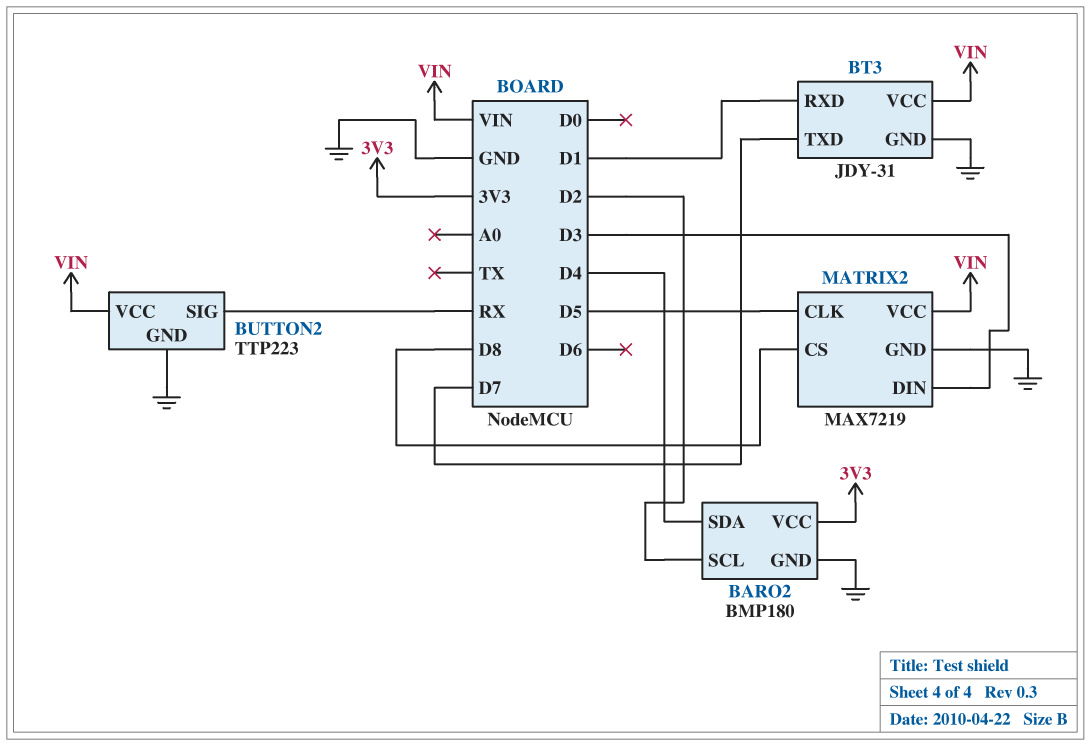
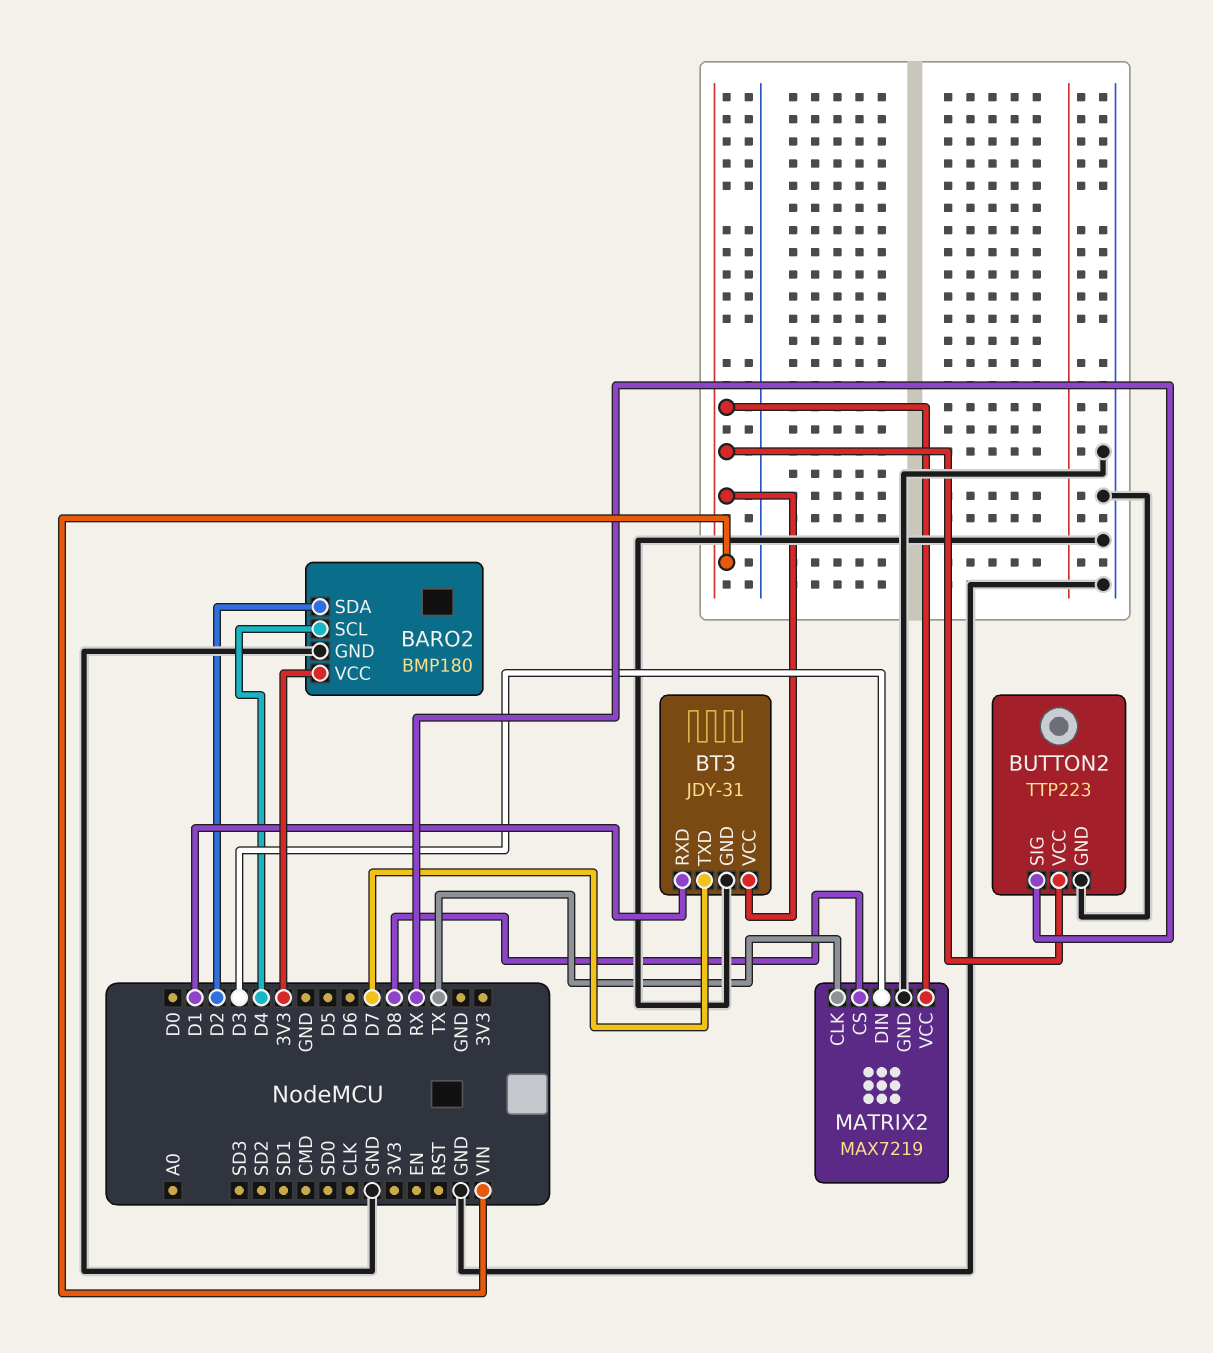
BARO2 pin SCL: D2 -> D4
BARO2 pin SDA: D4 -> D2
MATRIX2 pin CLK: D5 -> TX

